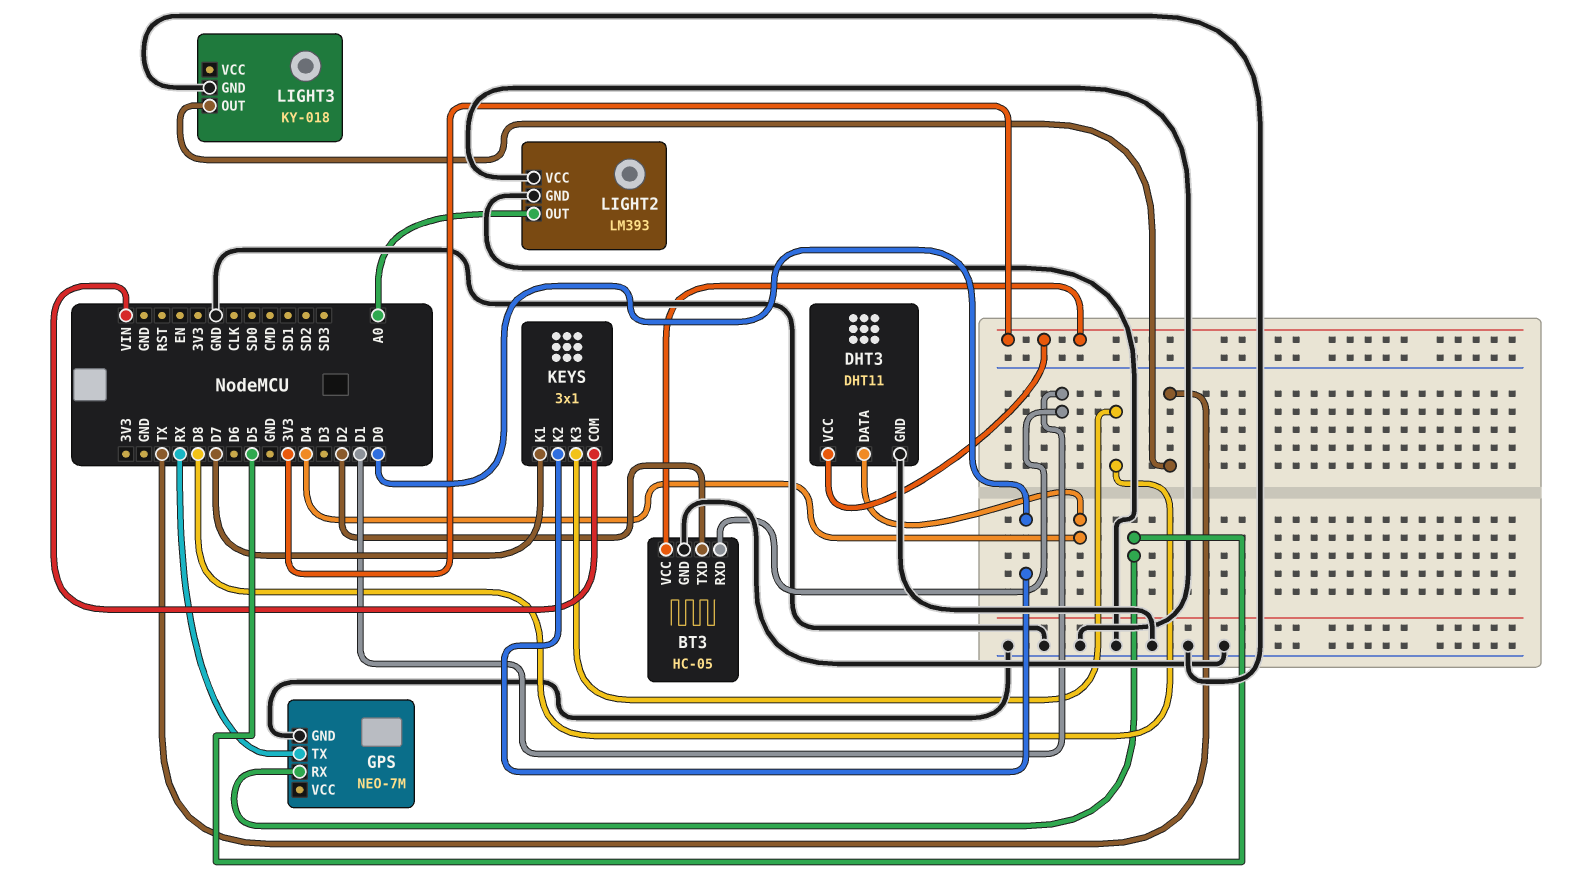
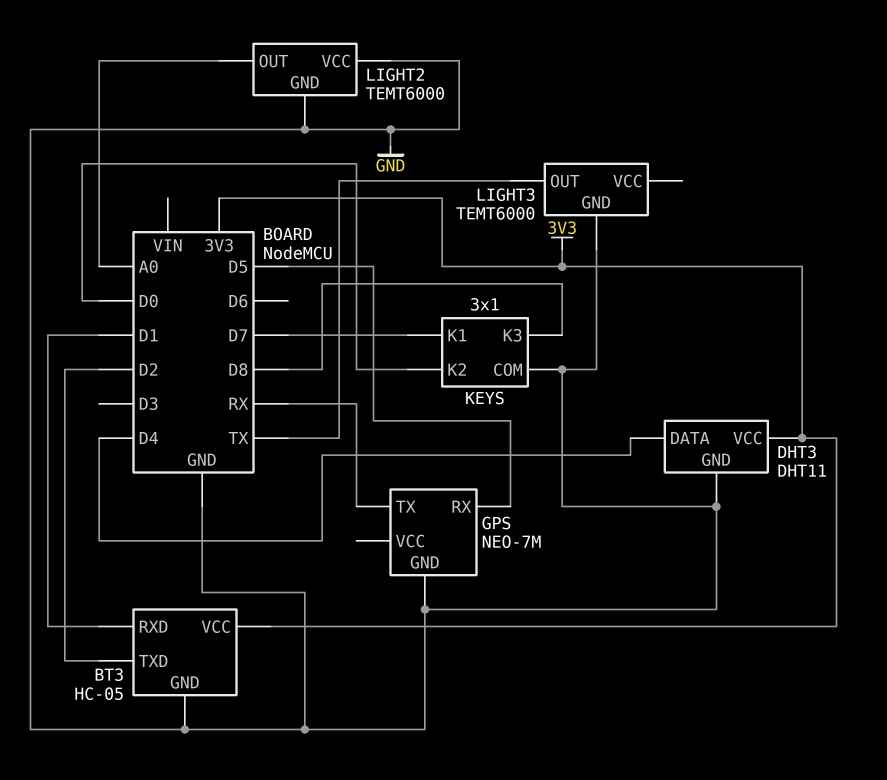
KEYS pin COM: VIN -> GND
LIGHT2: LM393 -> TEMT6000
LIGHT3: KY-018 -> TEMT6000

